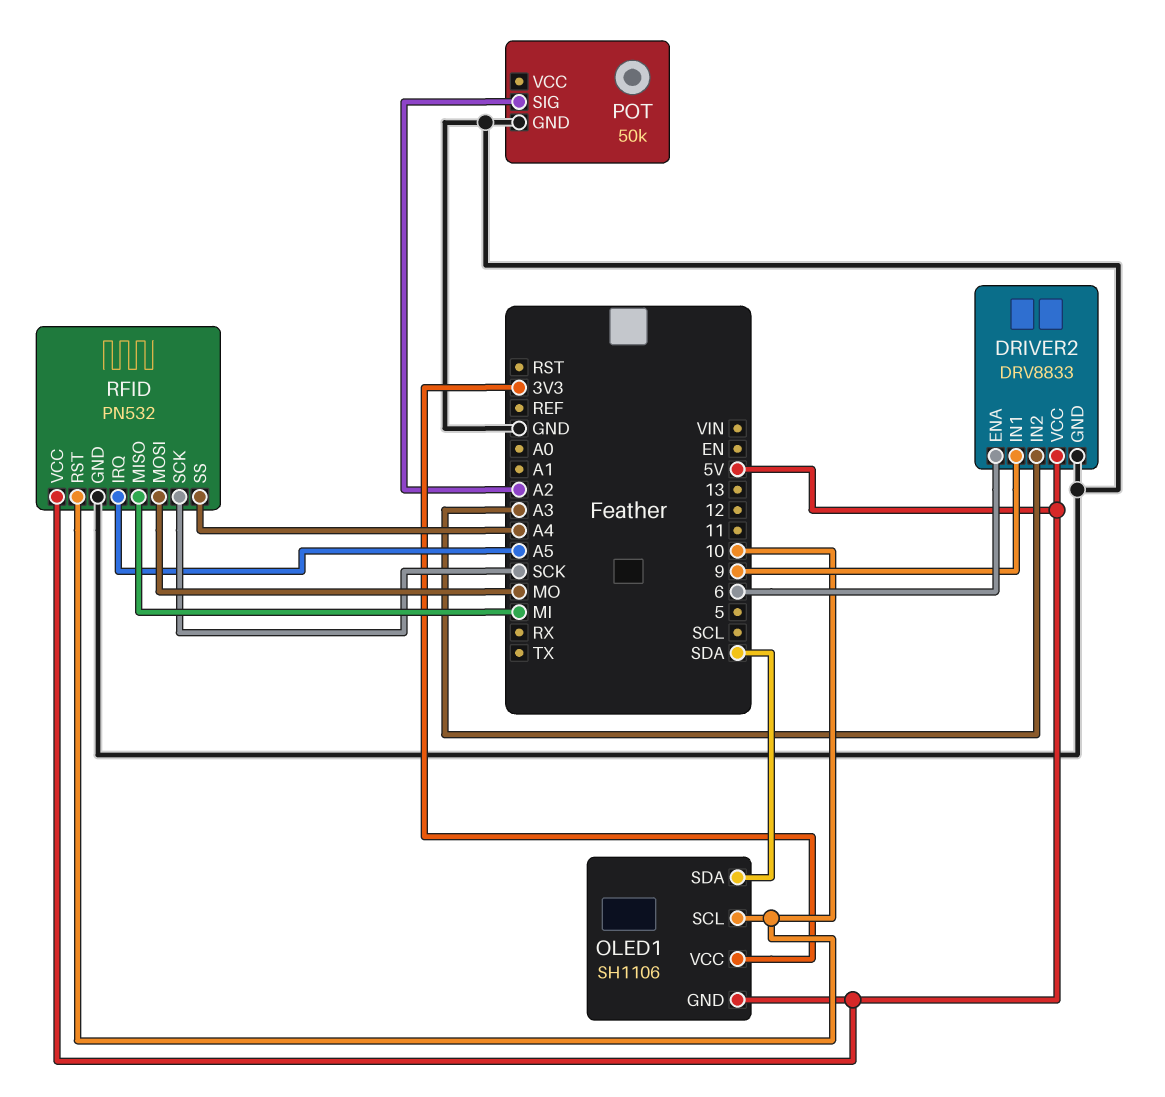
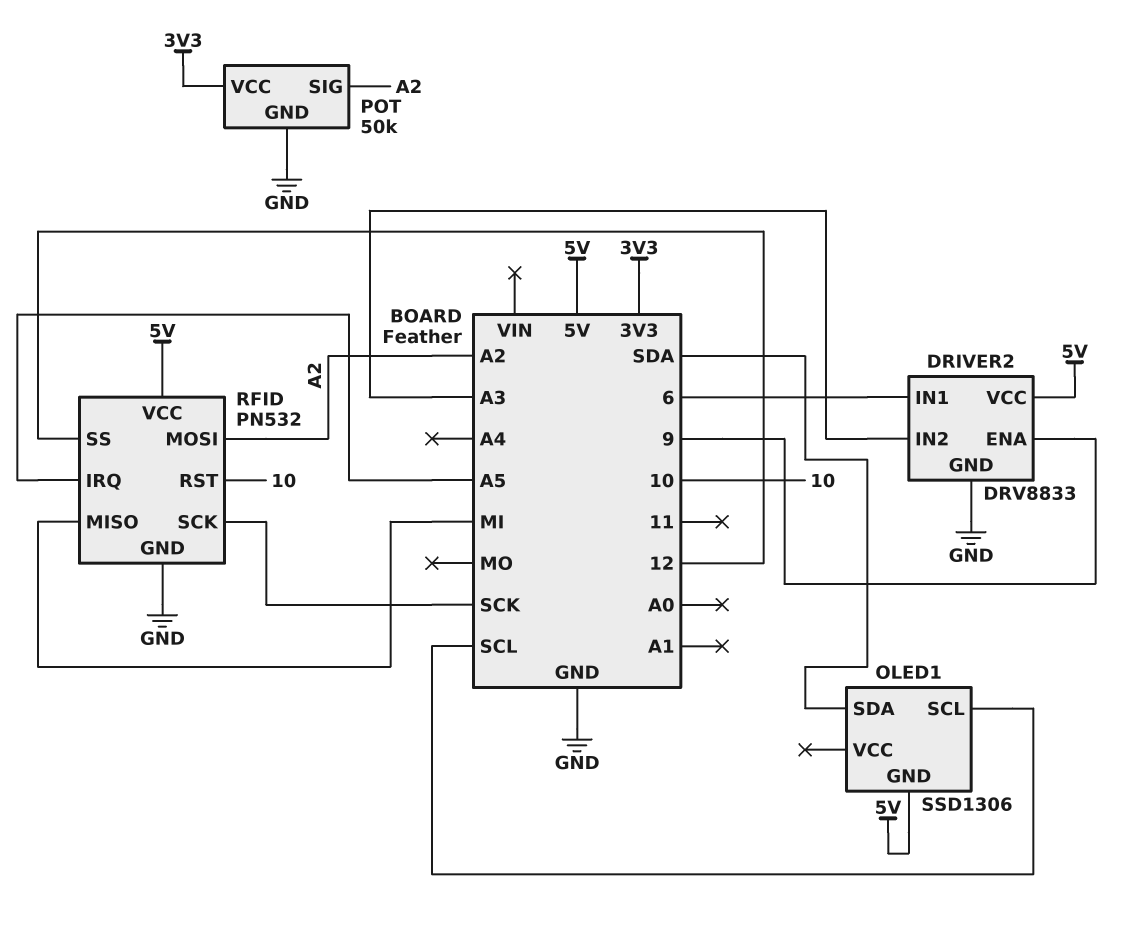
DRIVER2 pin ENA: 6 -> 9
DRIVER2 pin IN1: 9 -> 6
OLED1: SH1106 -> SSD1306
OLED1 pin SCL: 10 -> SCL
OLED1 pin VCC: 3V3 -> none
POT pin VCC: none -> 3V3
RFID pin MOSI: MO -> A2
RFID pin SS: A4 -> 12

